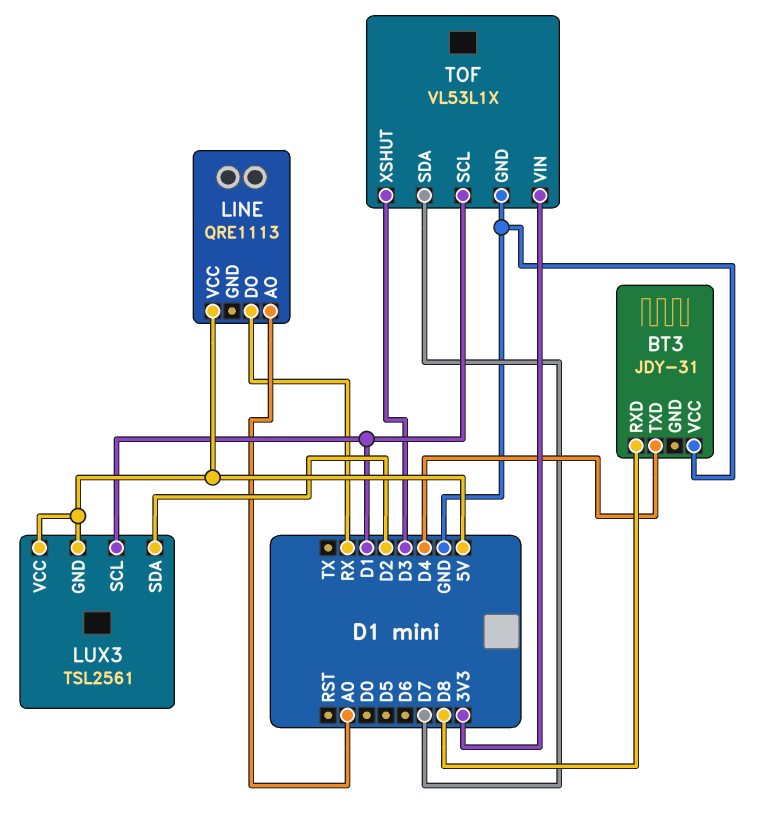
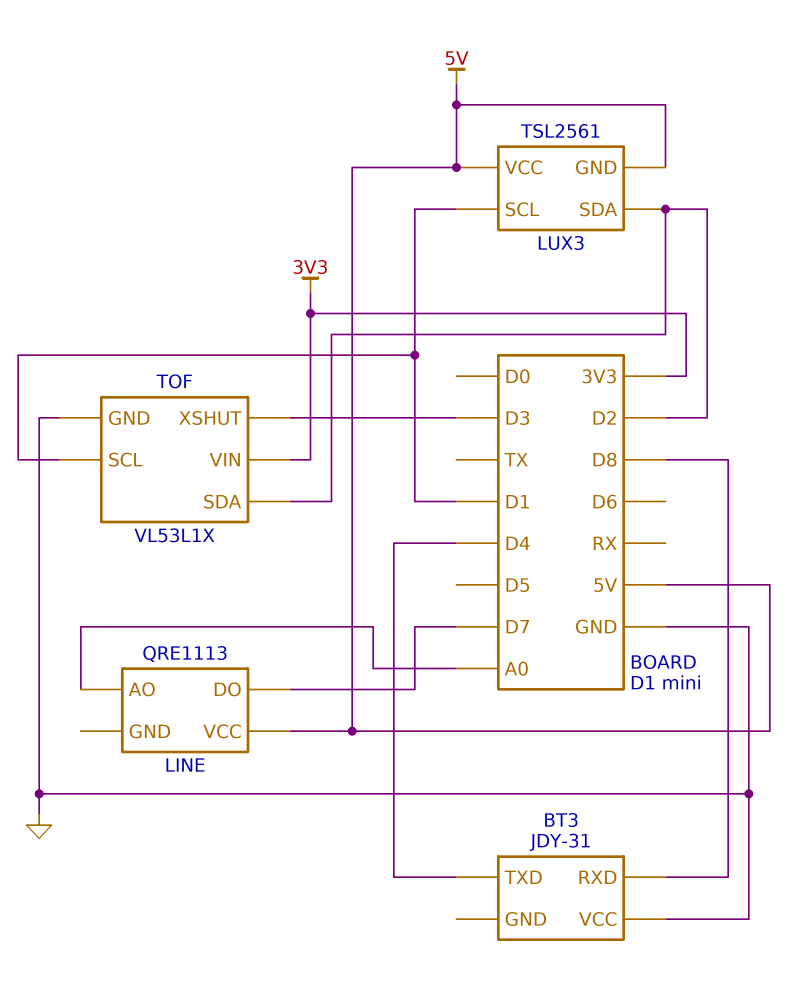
LINE pin DO: RX -> D7
TOF pin SDA: D7 -> D2

